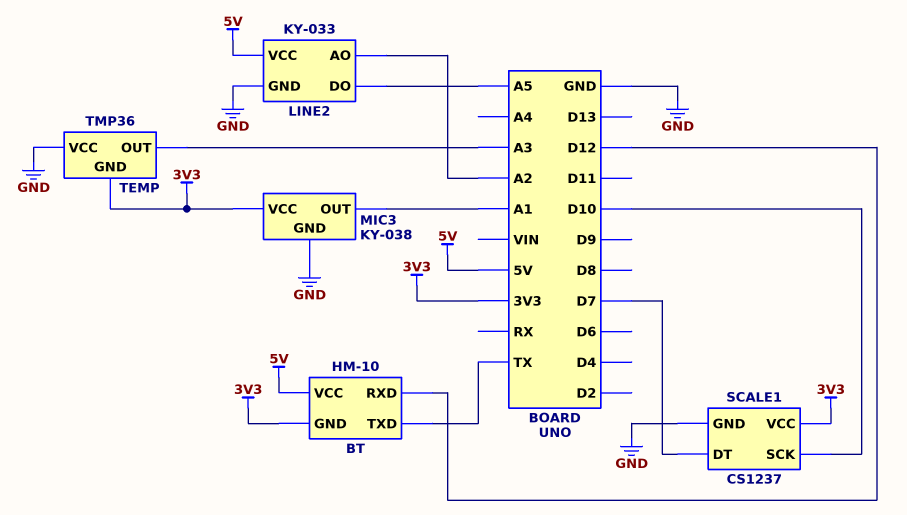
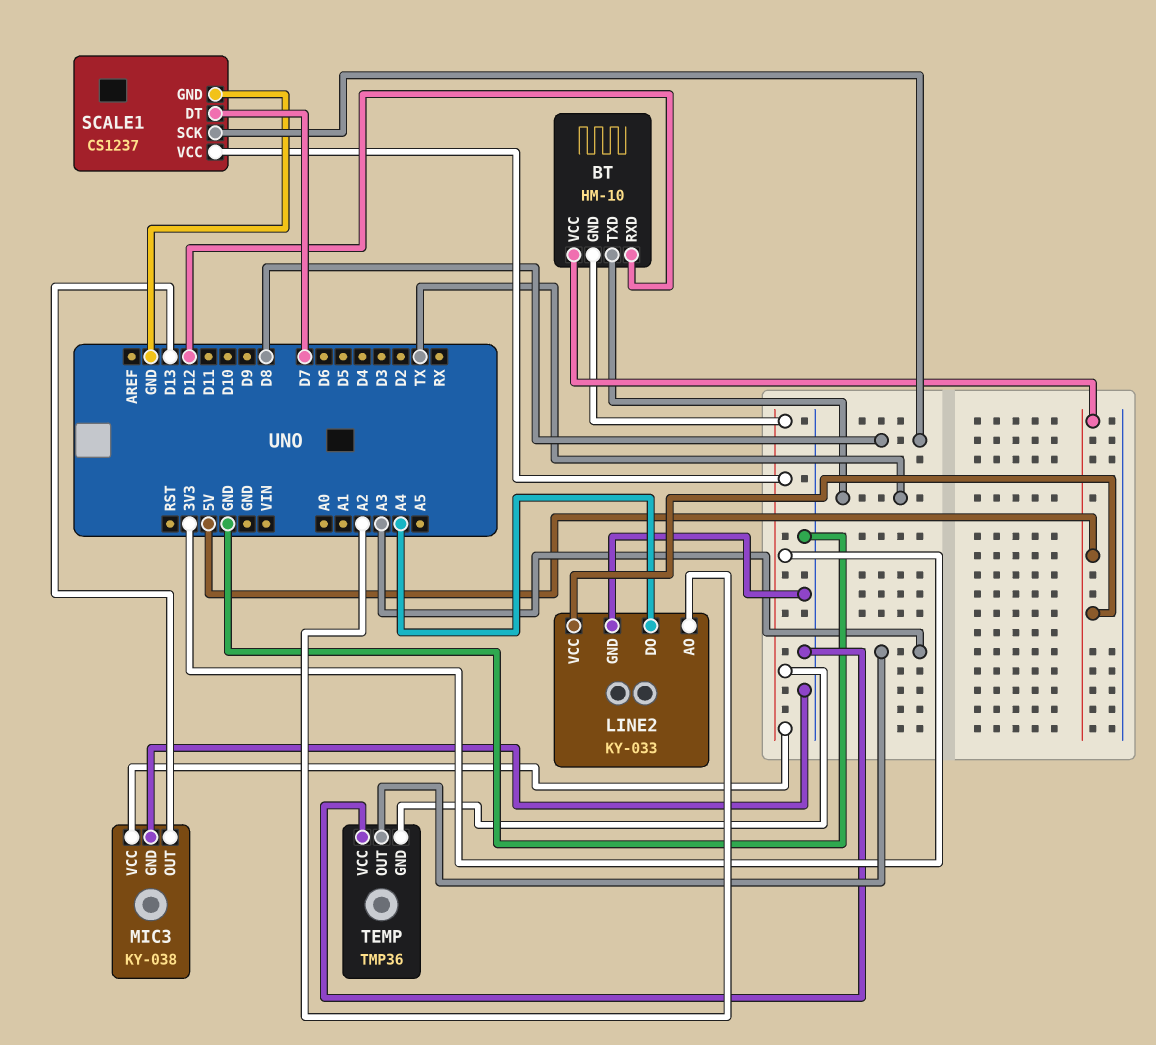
LINE2 pin DO: A5 -> A4
MIC3 pin OUT: A1 -> D13
SCALE1 pin SCK: D10 -> D8

